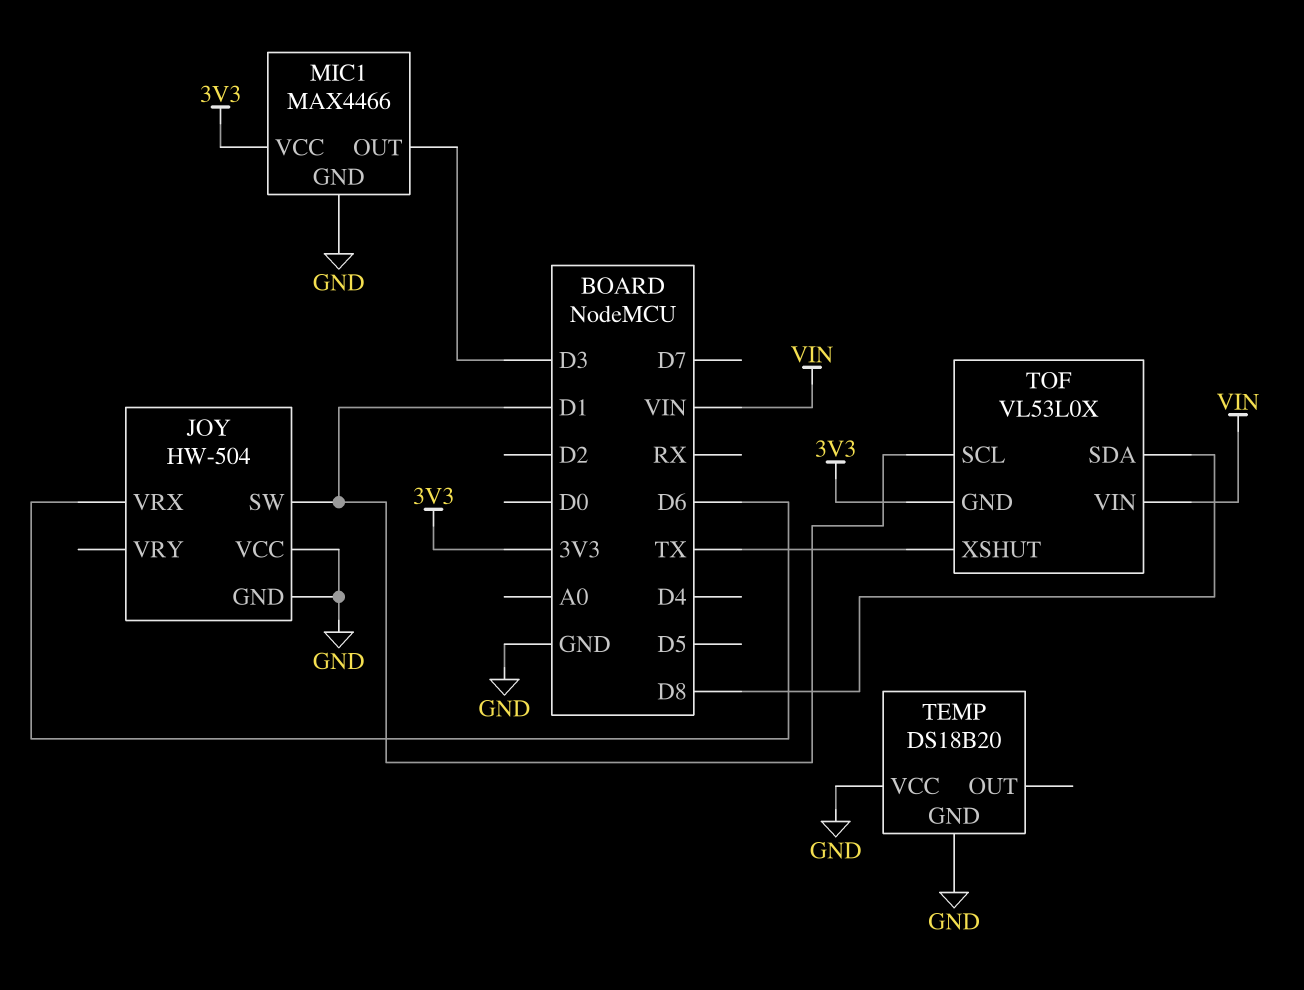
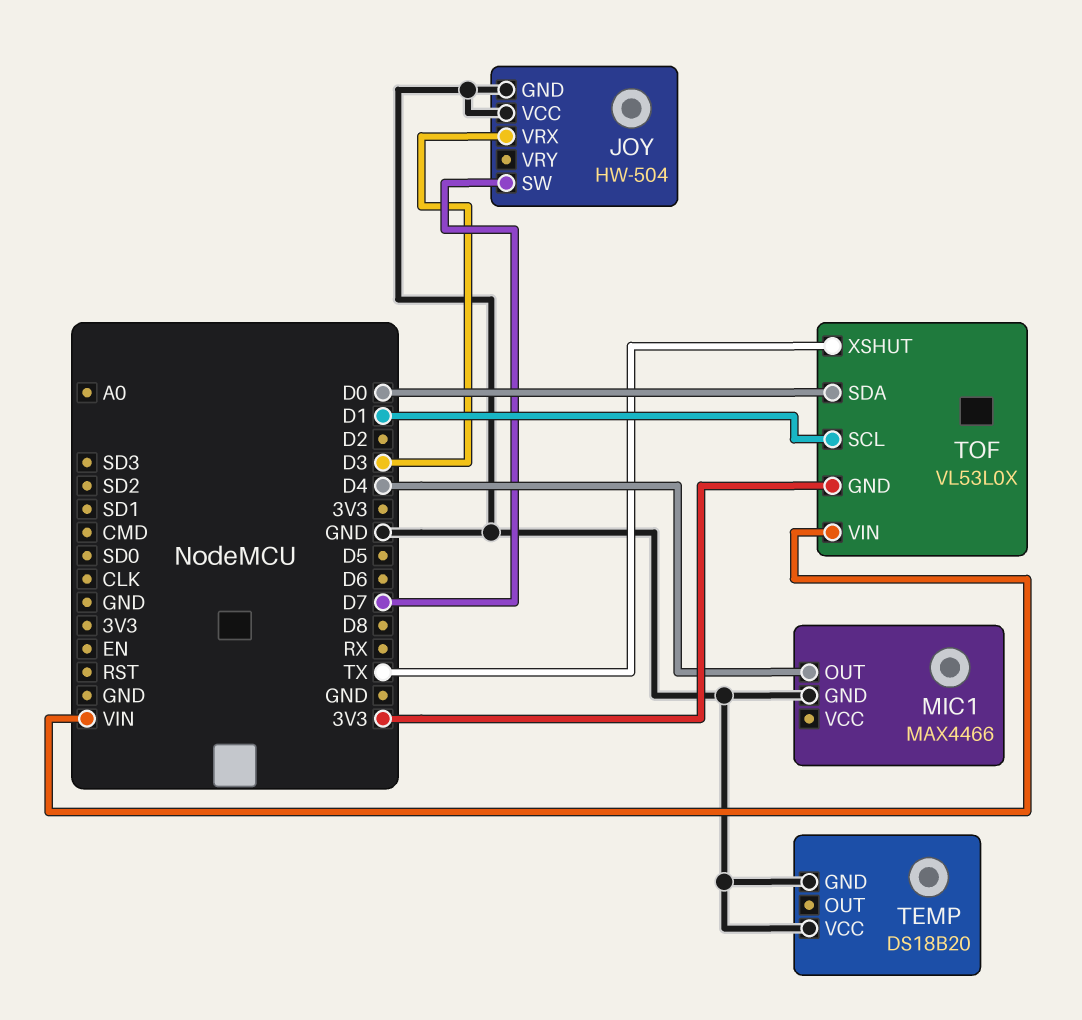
JOY pin SW: D1 -> D7
JOY pin VRX: D6 -> D3
MIC1 pin OUT: D3 -> D4
MIC1 pin VCC: 3V3 -> none
TOF pin SDA: D8 -> D0

